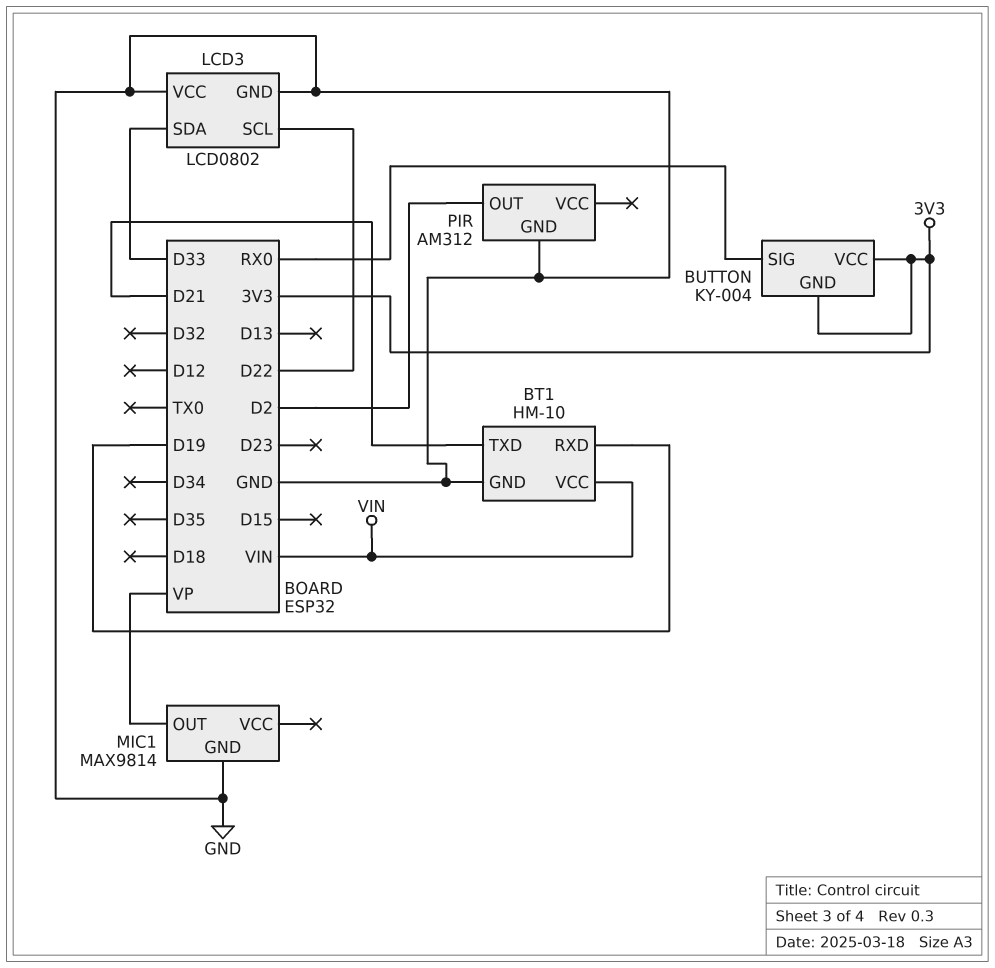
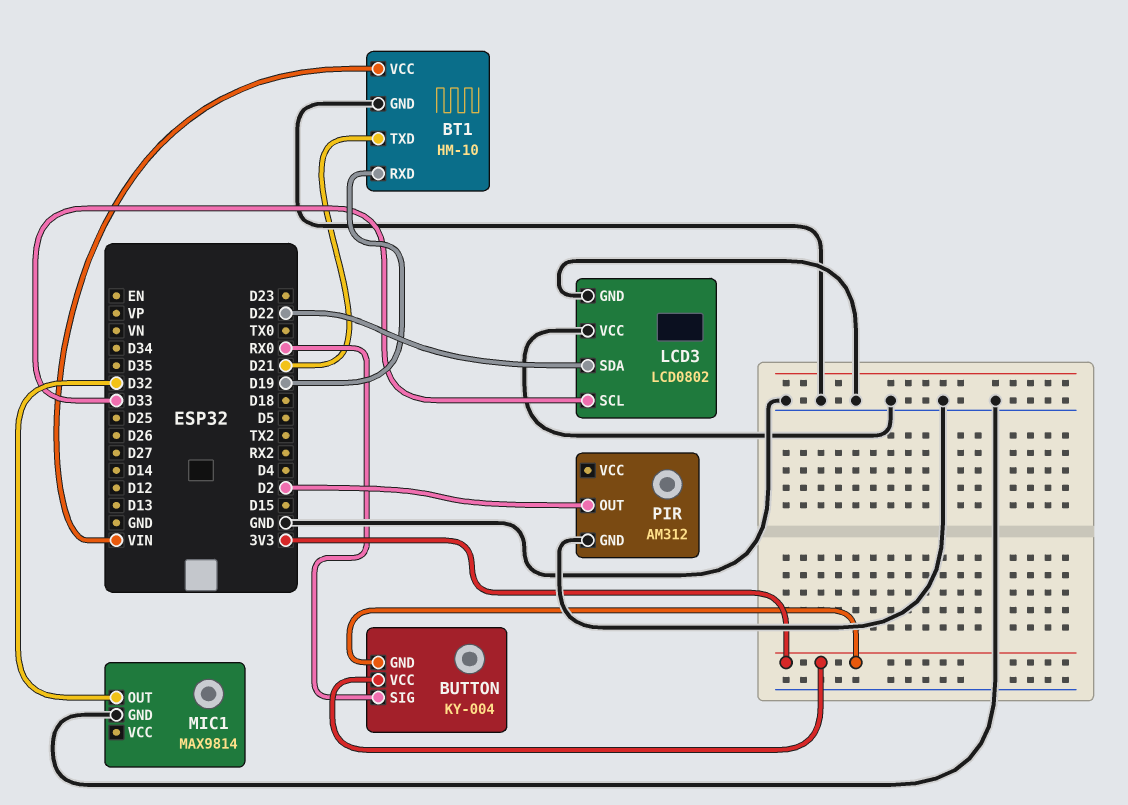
LCD3 pin SCL: D22 -> D33
LCD3 pin SDA: D33 -> D22
MIC1 pin OUT: VP -> D32

